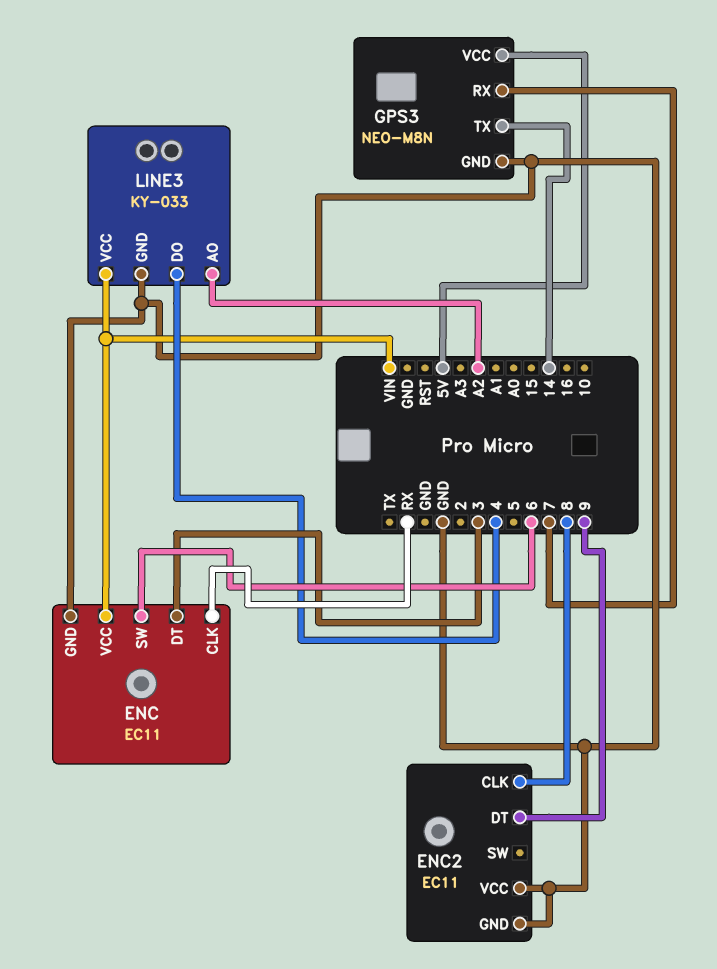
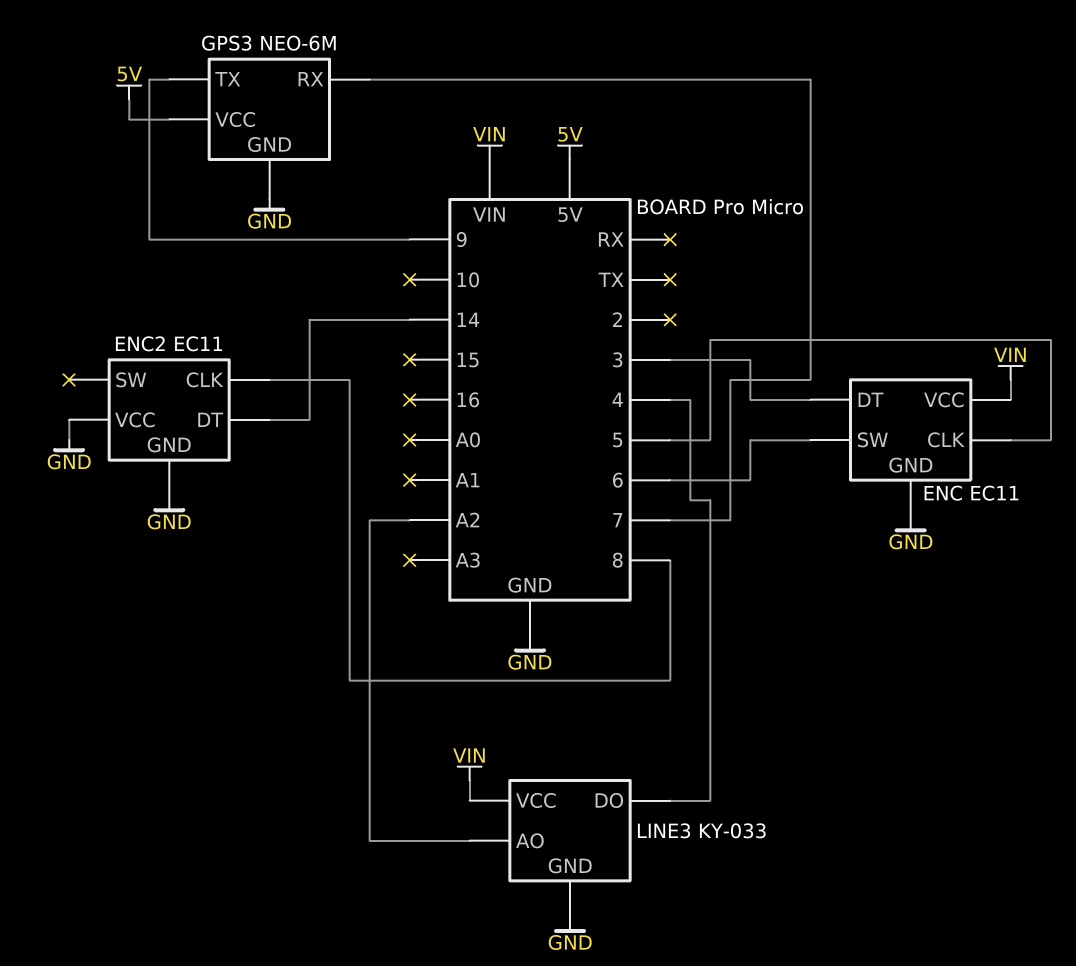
ENC pin CLK: RX -> 5
ENC2 pin DT: 9 -> 14
GPS3: NEO-M8N -> NEO-6M
GPS3 pin TX: 14 -> 9

